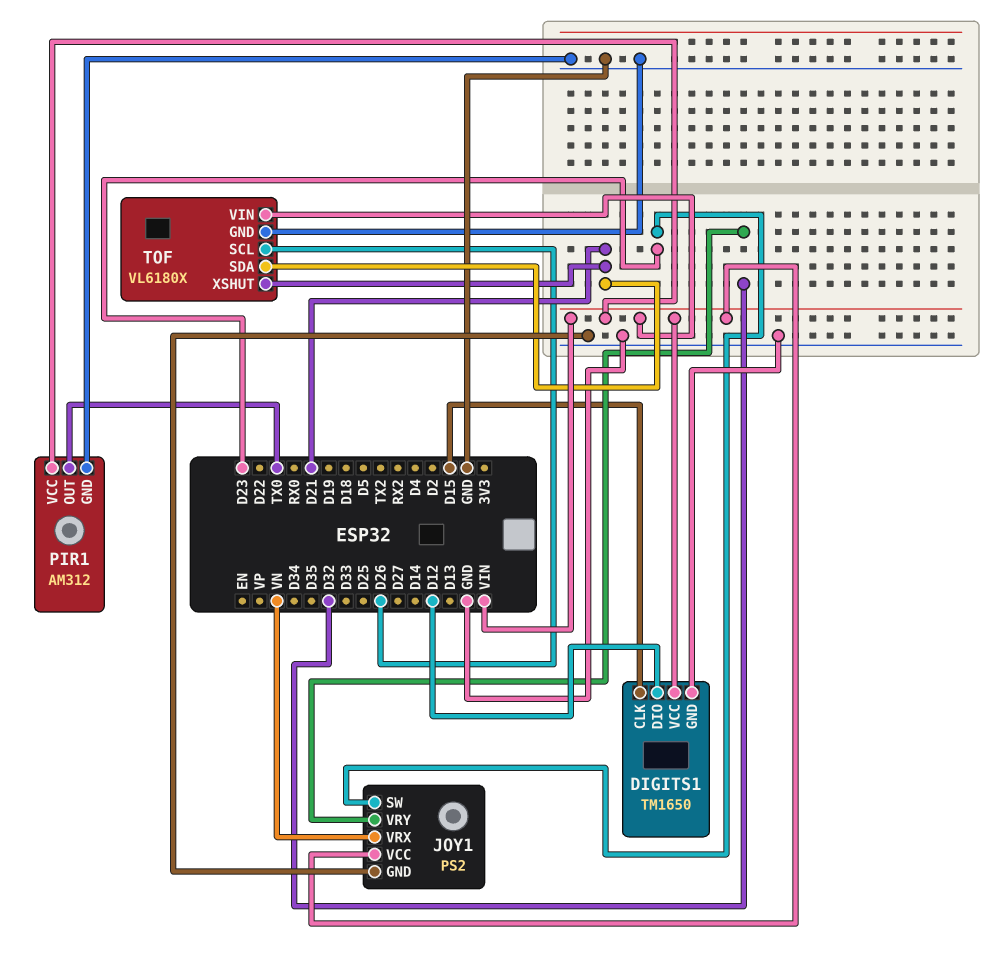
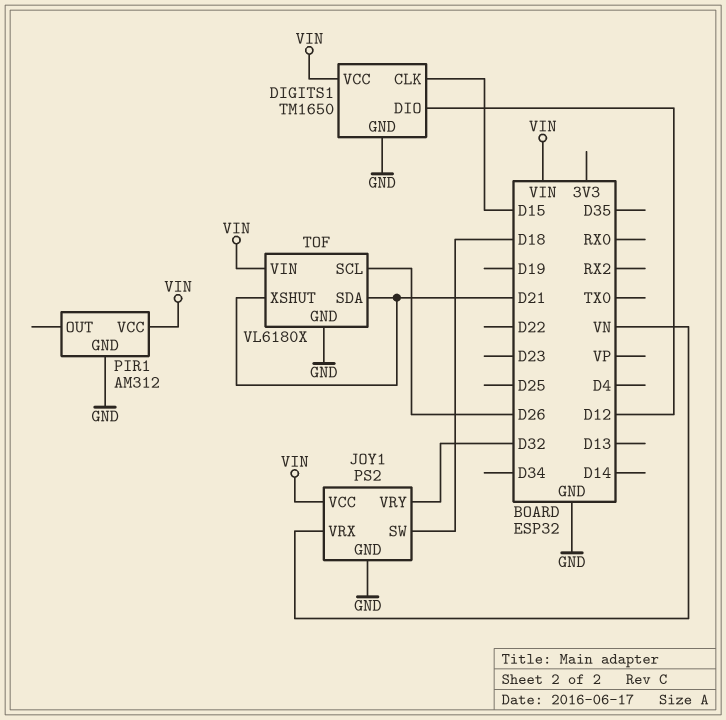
JOY1 pin SW: D23 -> D18
PIR1 pin OUT: TX0 -> none

